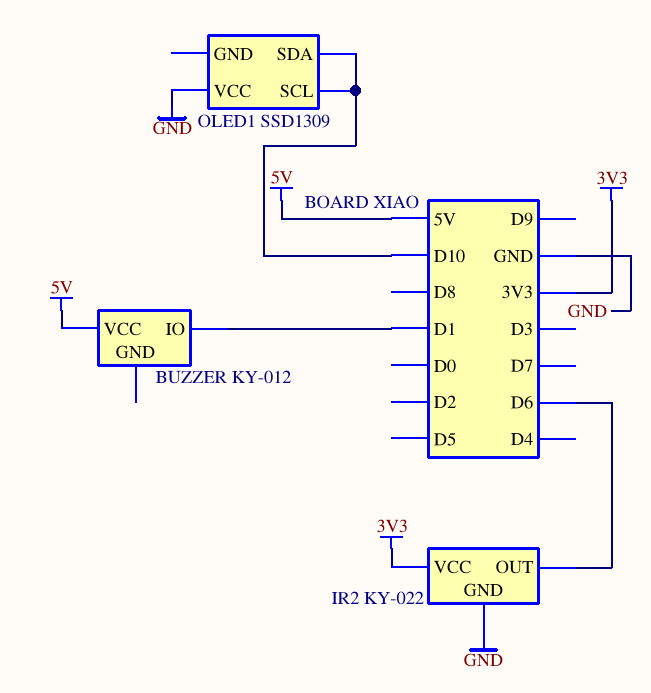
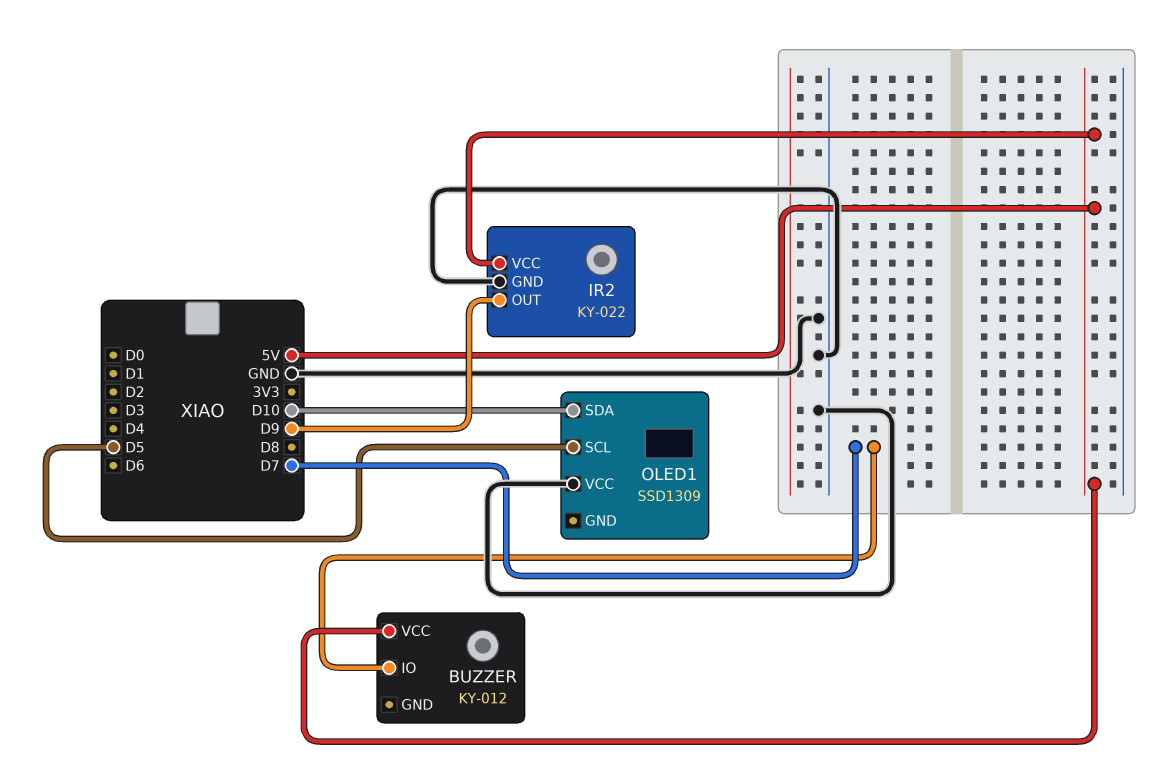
BUZZER pin IO: D1 -> D7
IR2 pin OUT: D6 -> D9
IR2 pin VCC: 3V3 -> 5V
OLED1 pin SCL: D10 -> D5

